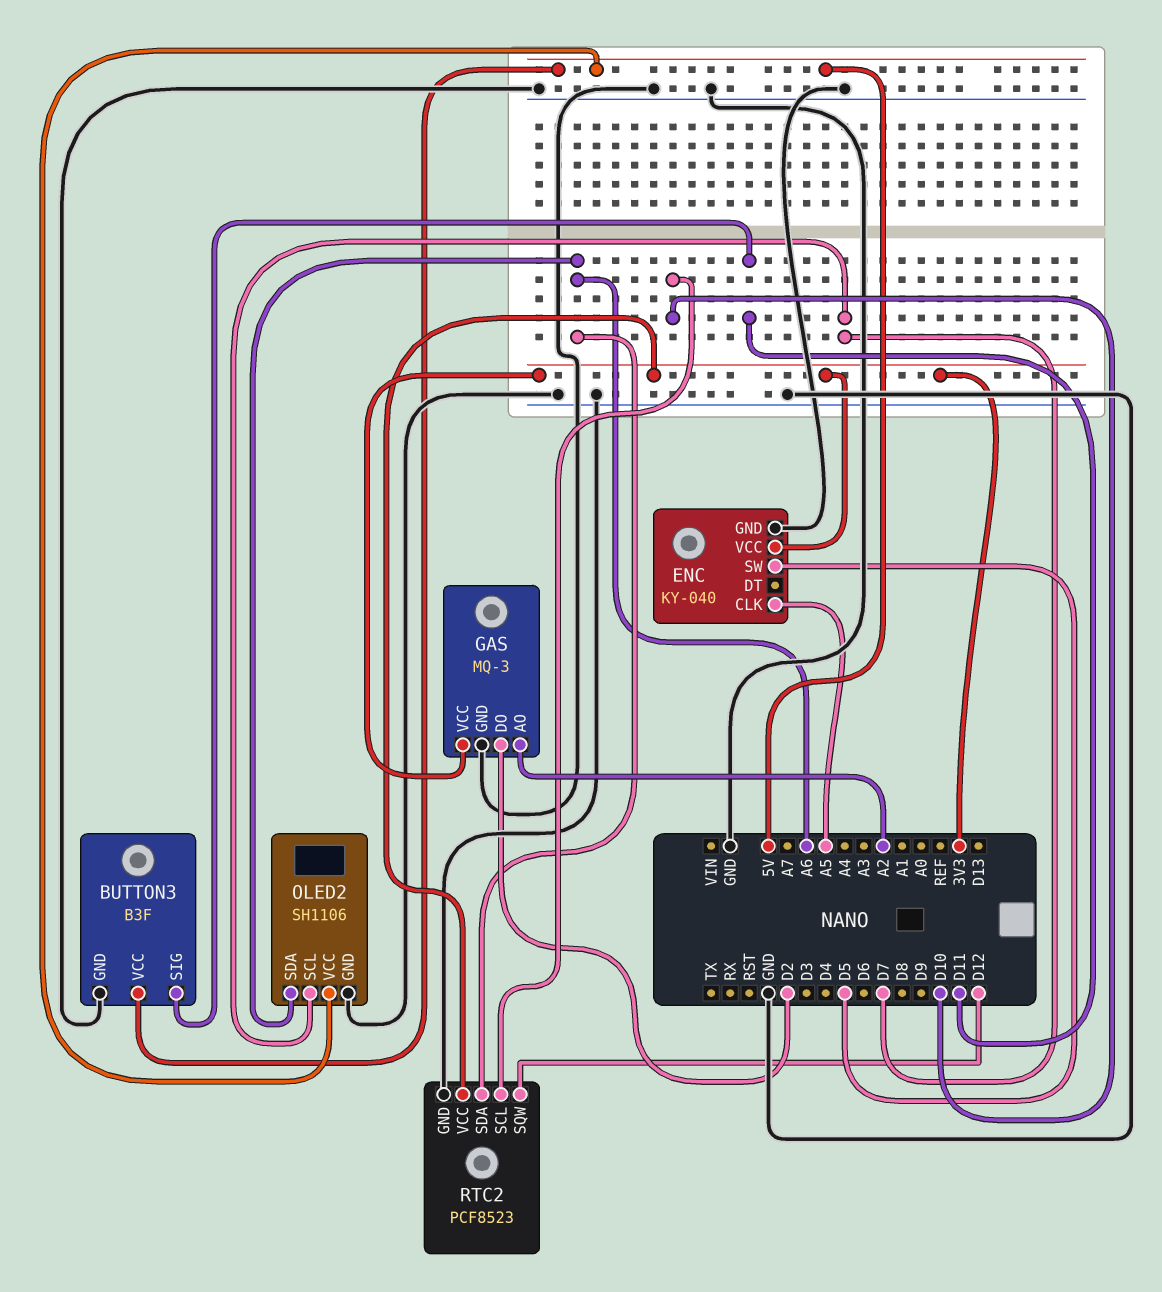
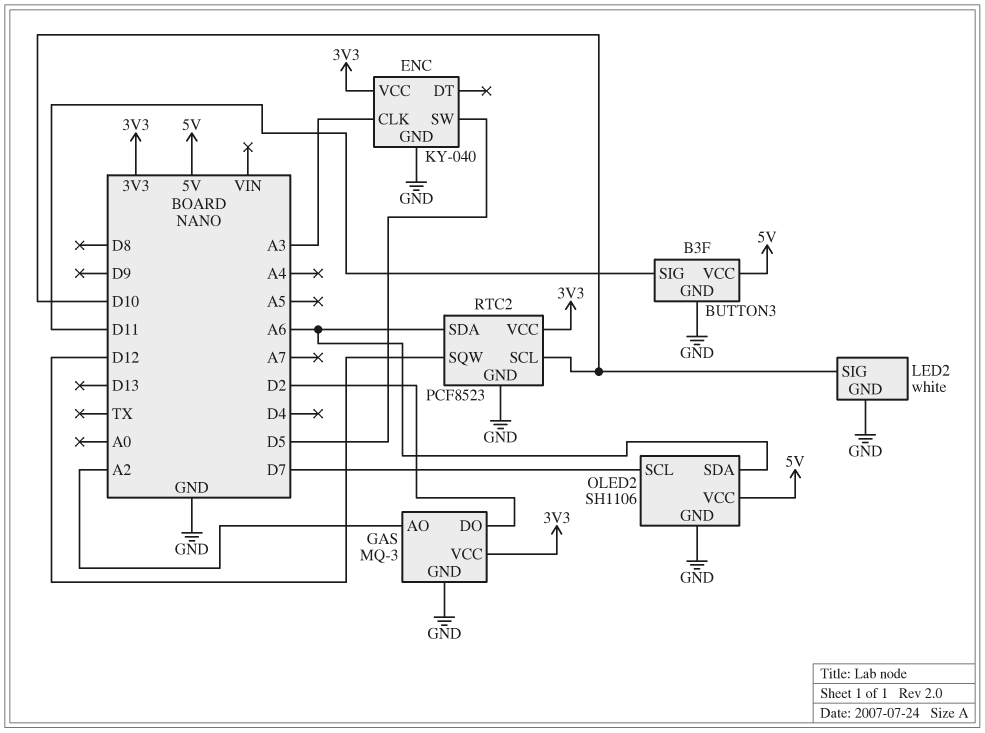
ENC pin CLK: A5 -> A3
LED2: none -> white
LED2 pin GND: none -> GND
LED2 pin SIG: none -> D10

